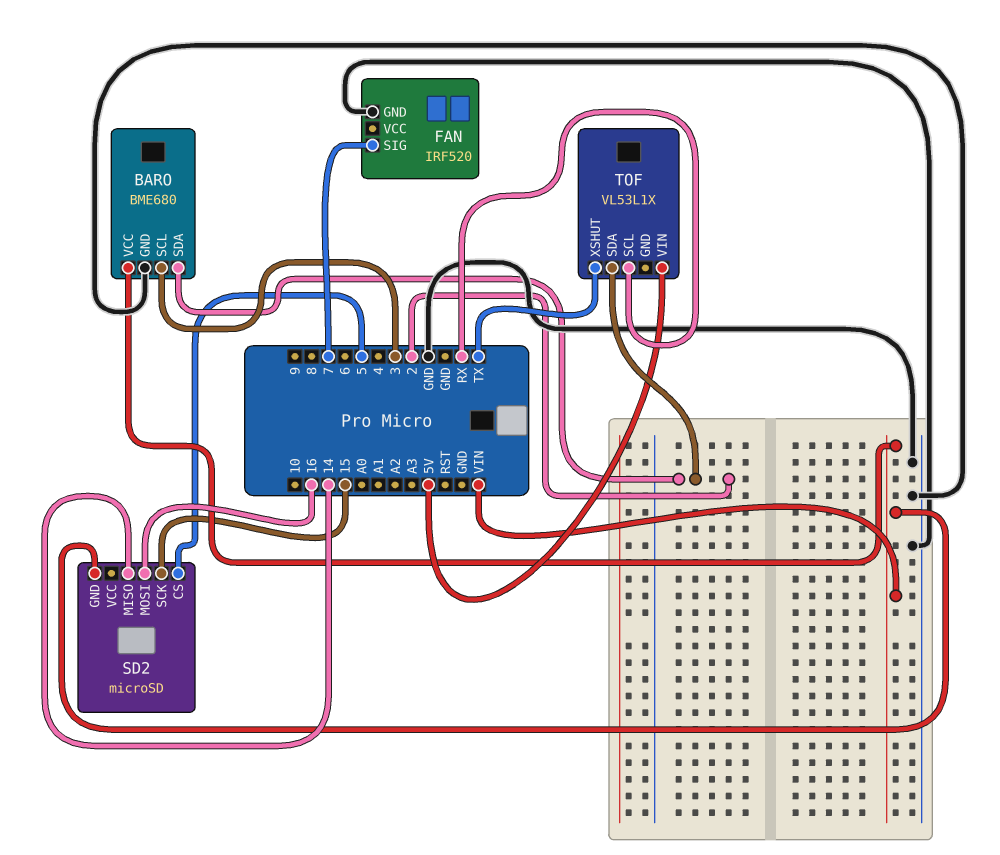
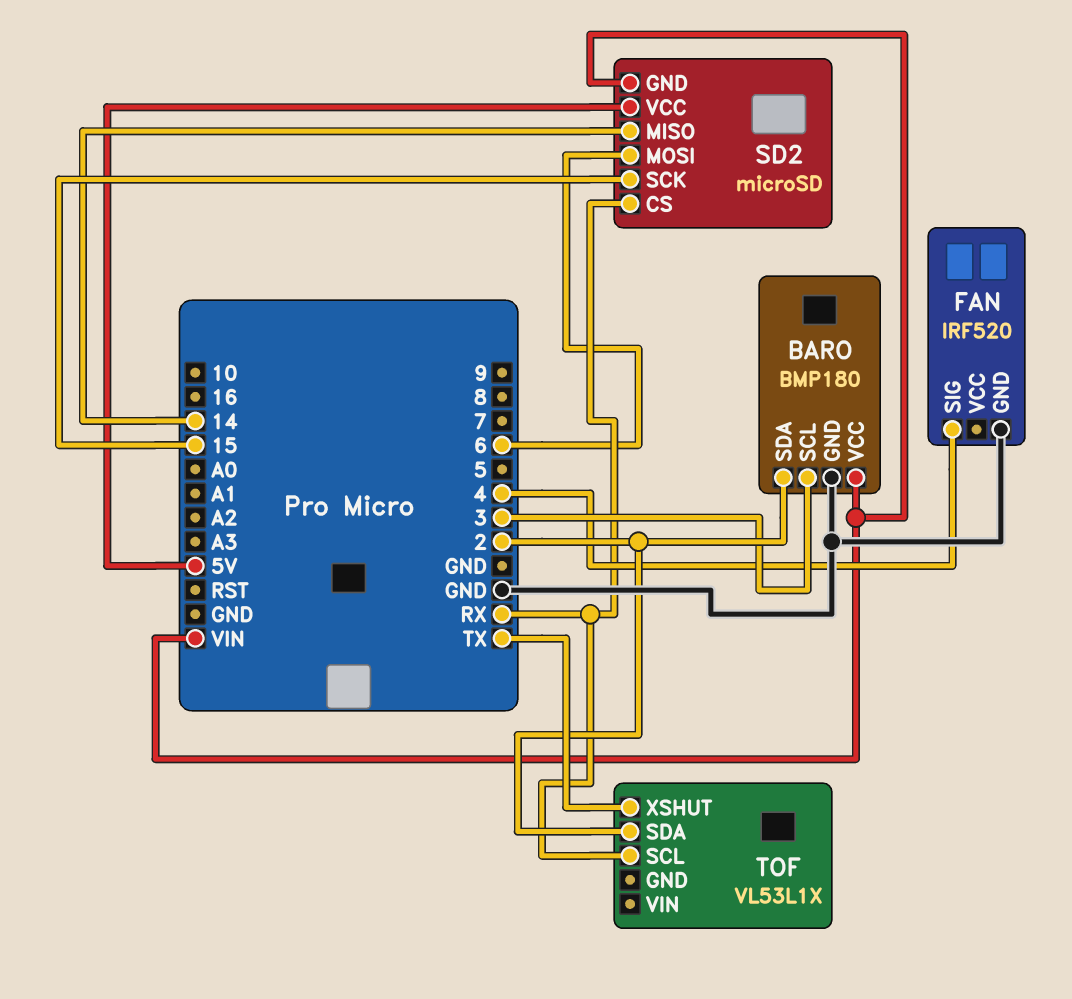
BARO: BME680 -> BMP180
FAN pin SIG: 7 -> 4
SD2 pin CS: 5 -> RX
SD2 pin MOSI: 16 -> 6
SD2 pin VCC: none -> 5V
TOF pin VIN: 5V -> none

